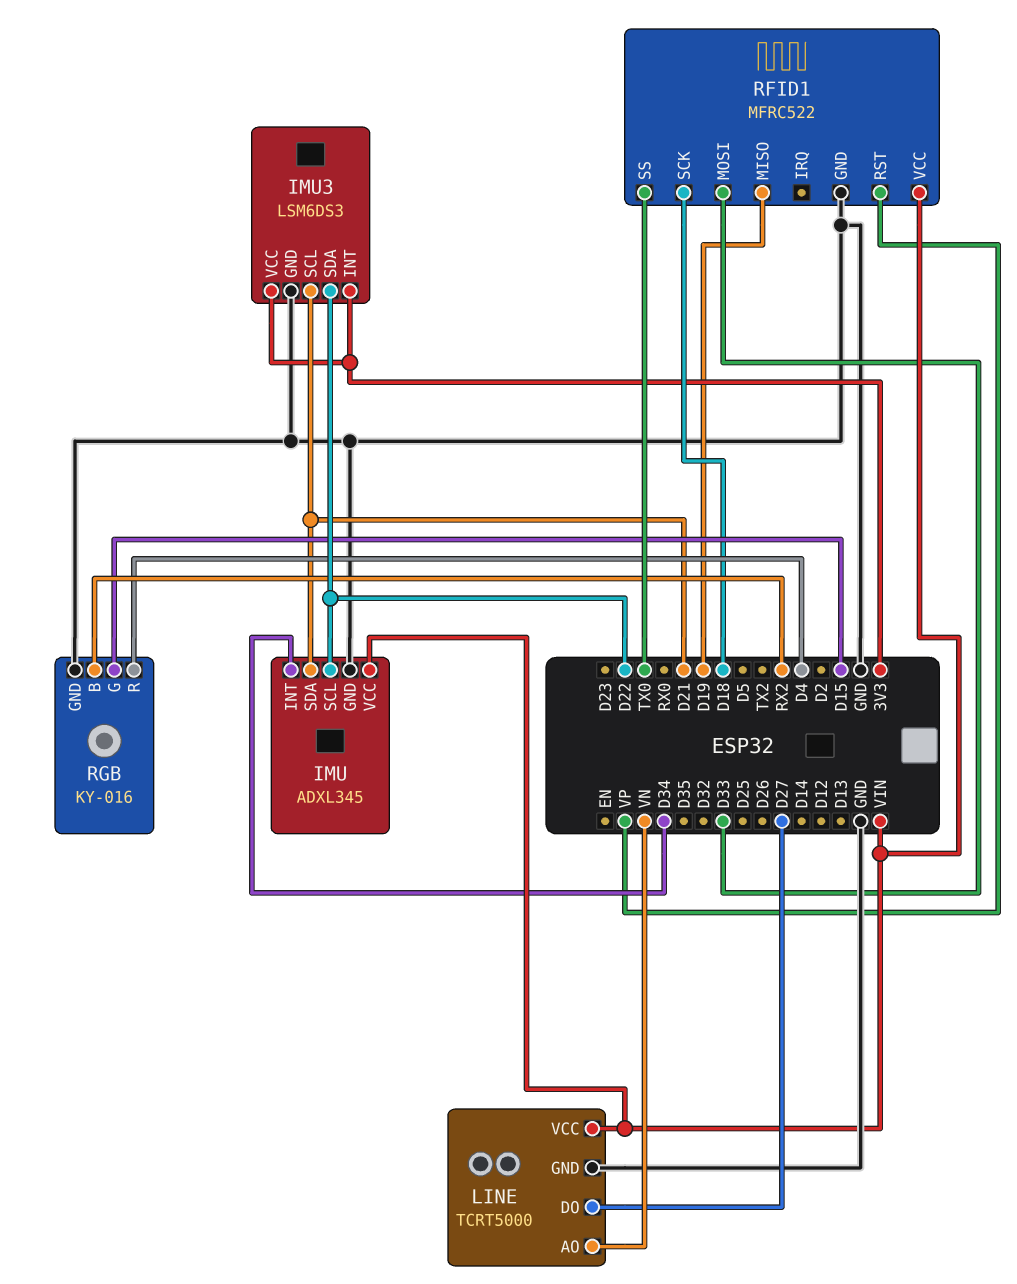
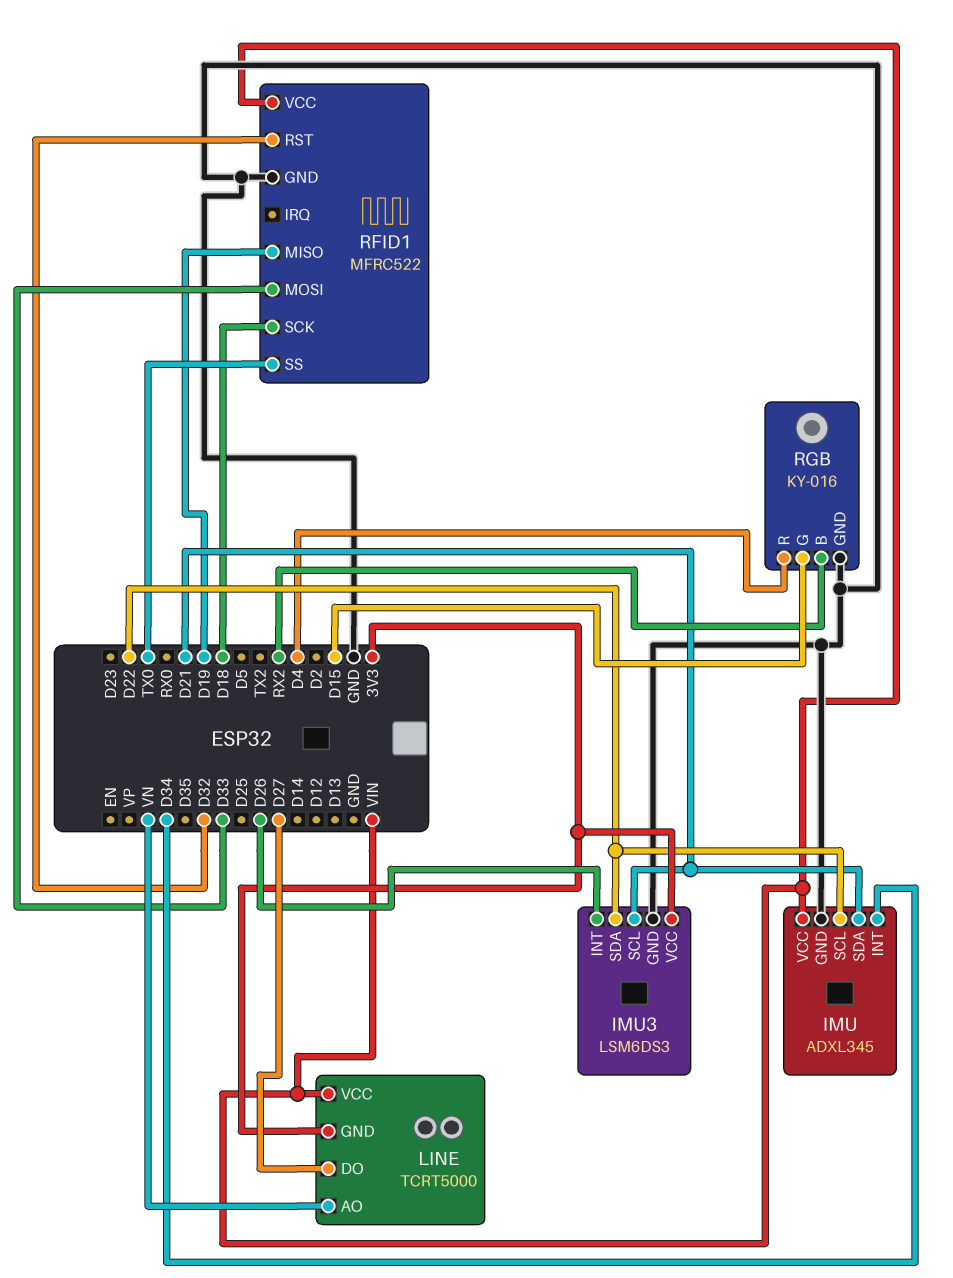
IMU3 pin INT: 3V3 -> D26
LINE pin GND: GND -> 3V3
RFID1 pin RST: VP -> D32

